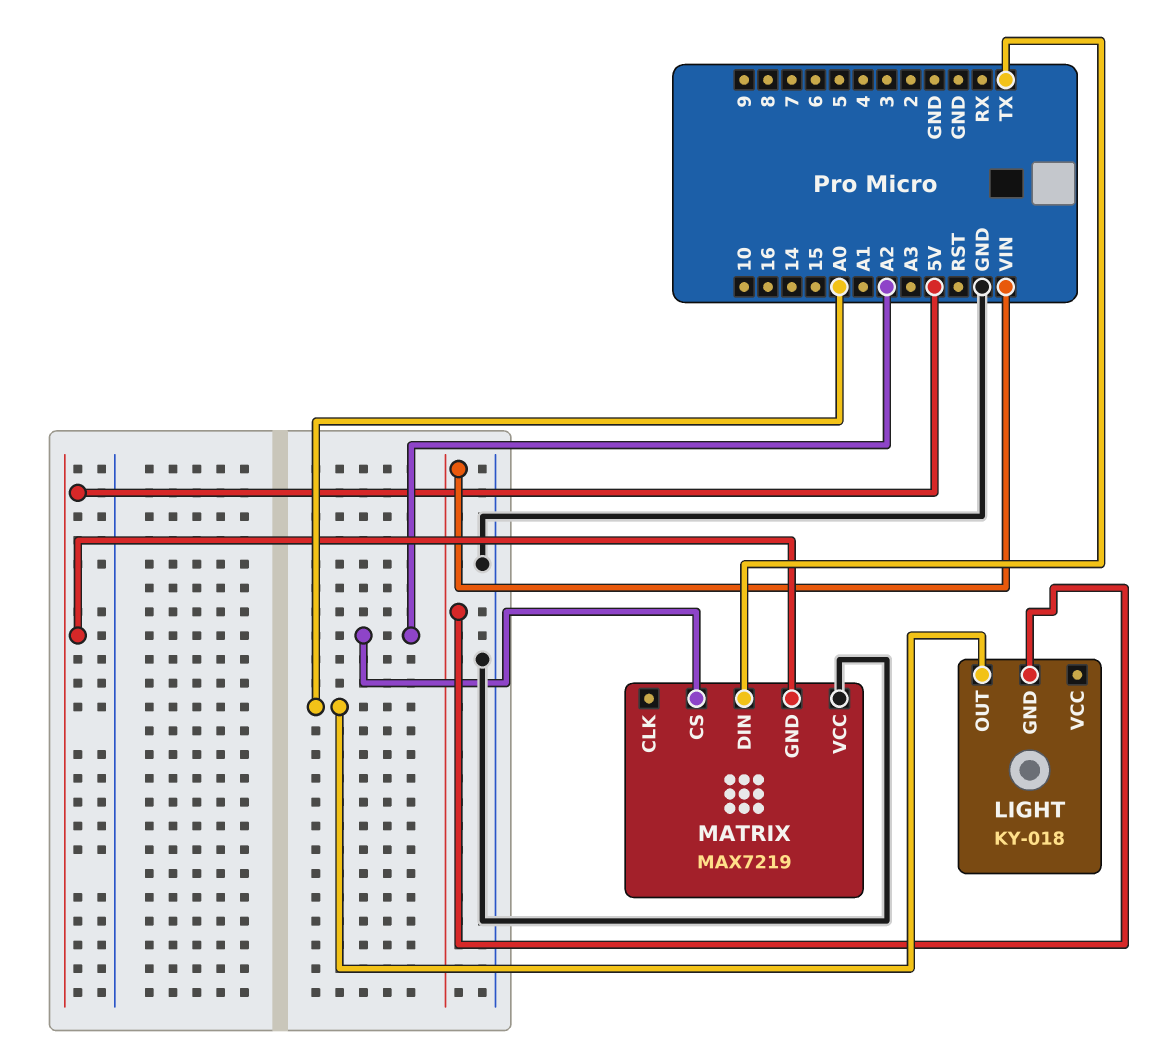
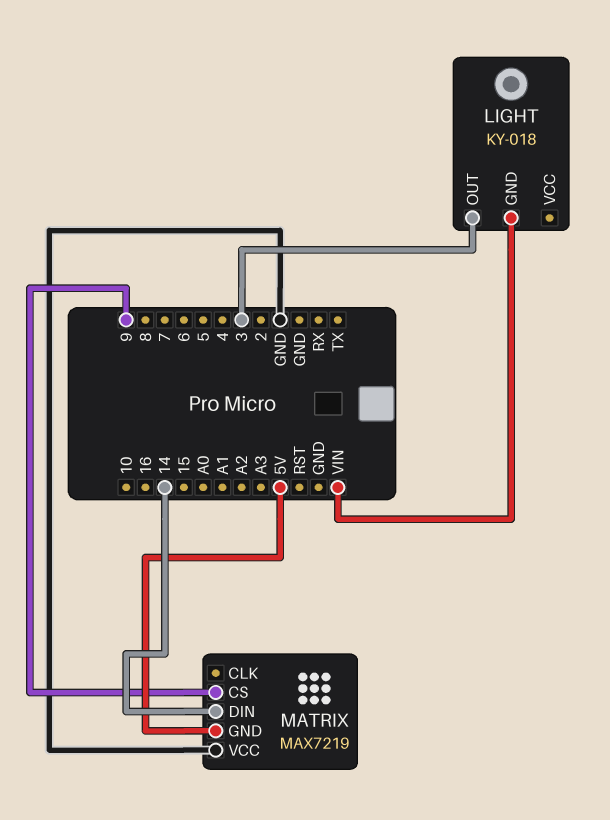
LIGHT pin OUT: A0 -> 3
MATRIX pin CS: A2 -> 9
MATRIX pin DIN: TX -> 14

